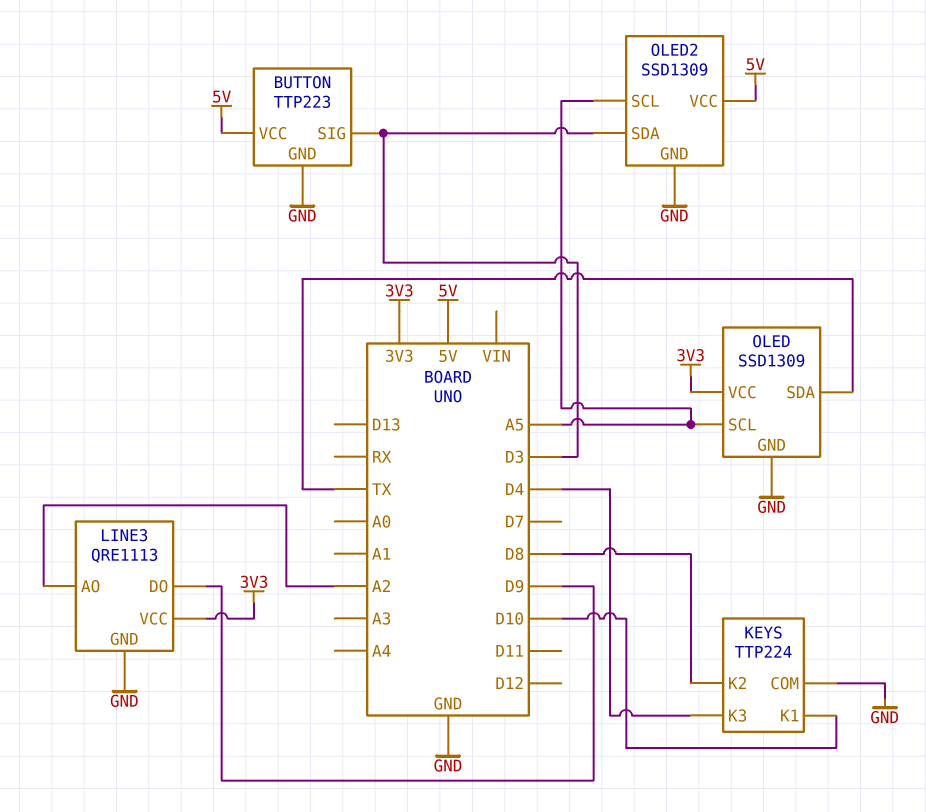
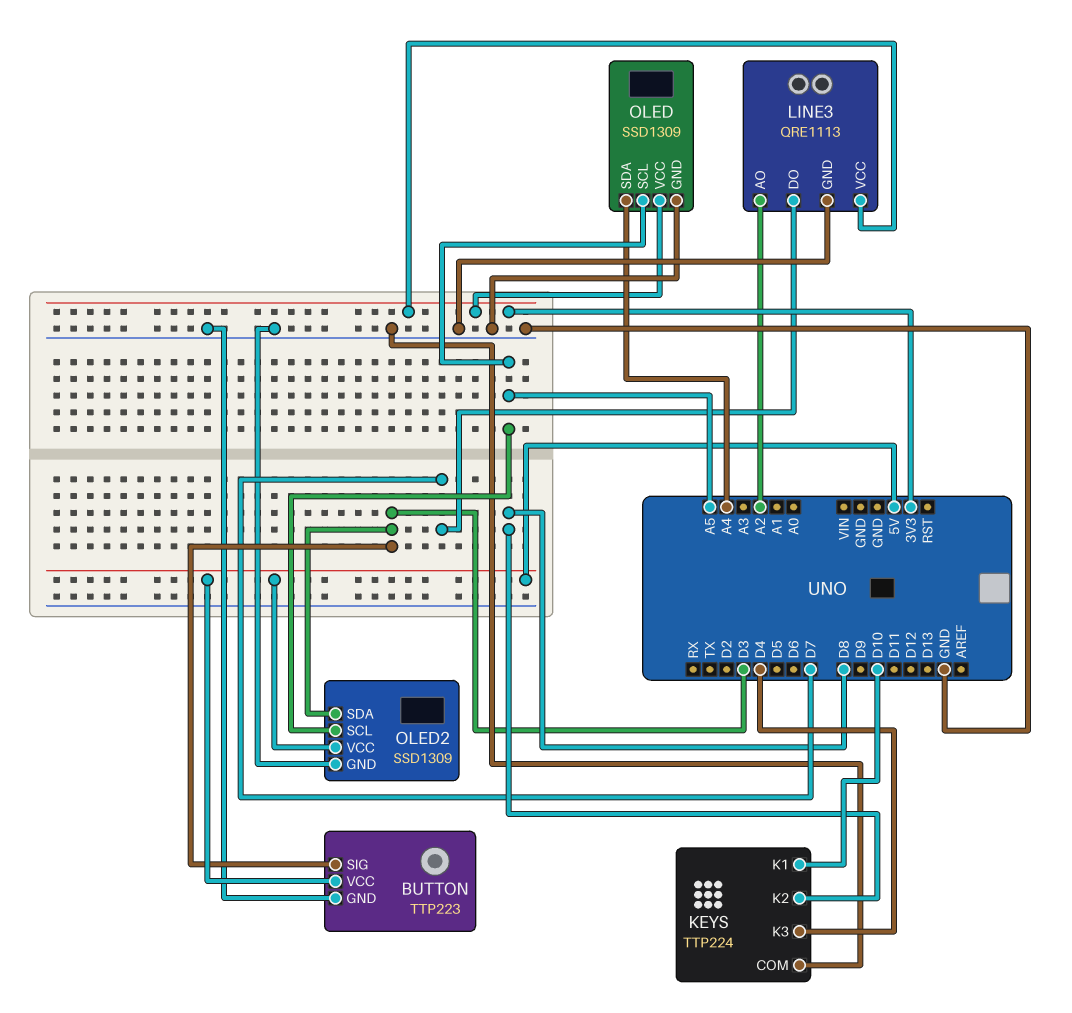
LINE3 pin DO: D9 -> D7
OLED pin SDA: TX -> A4

